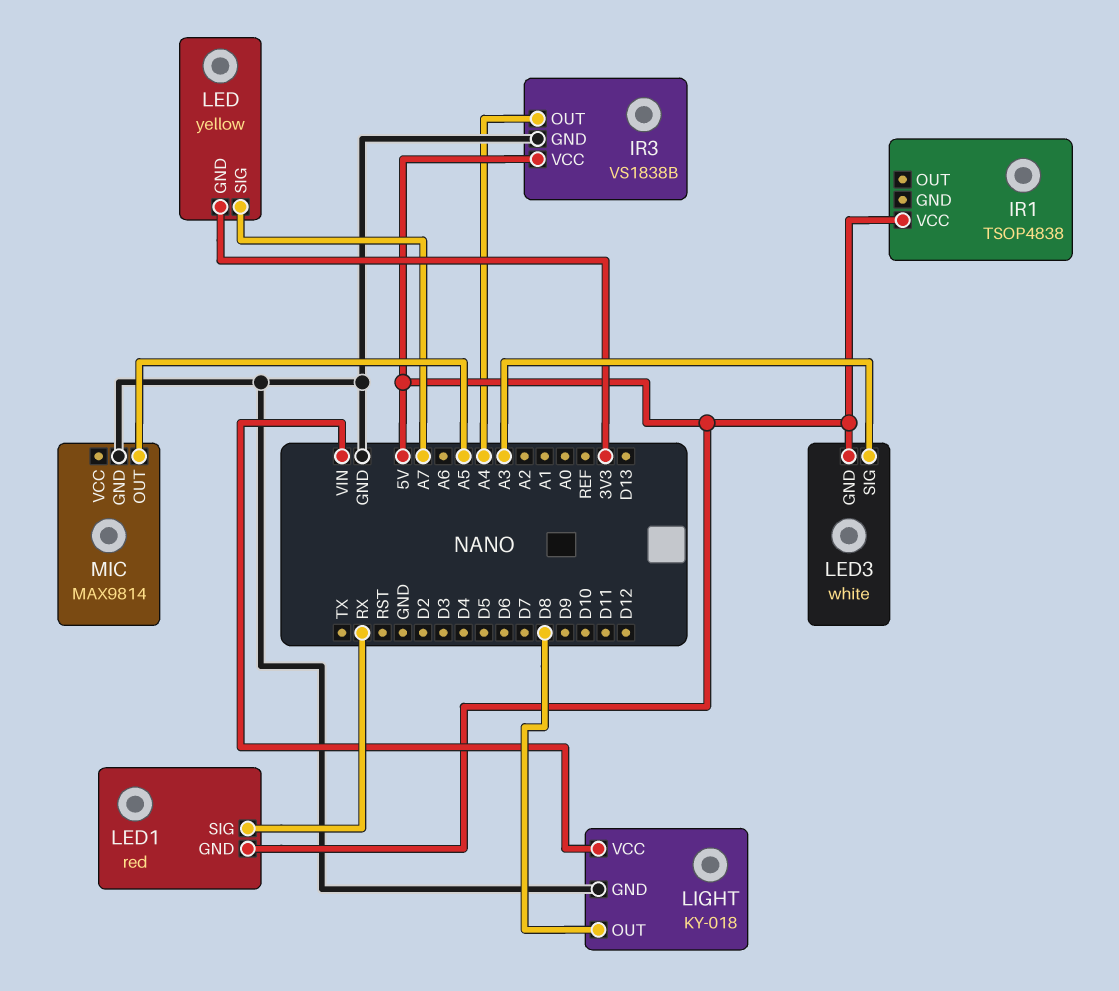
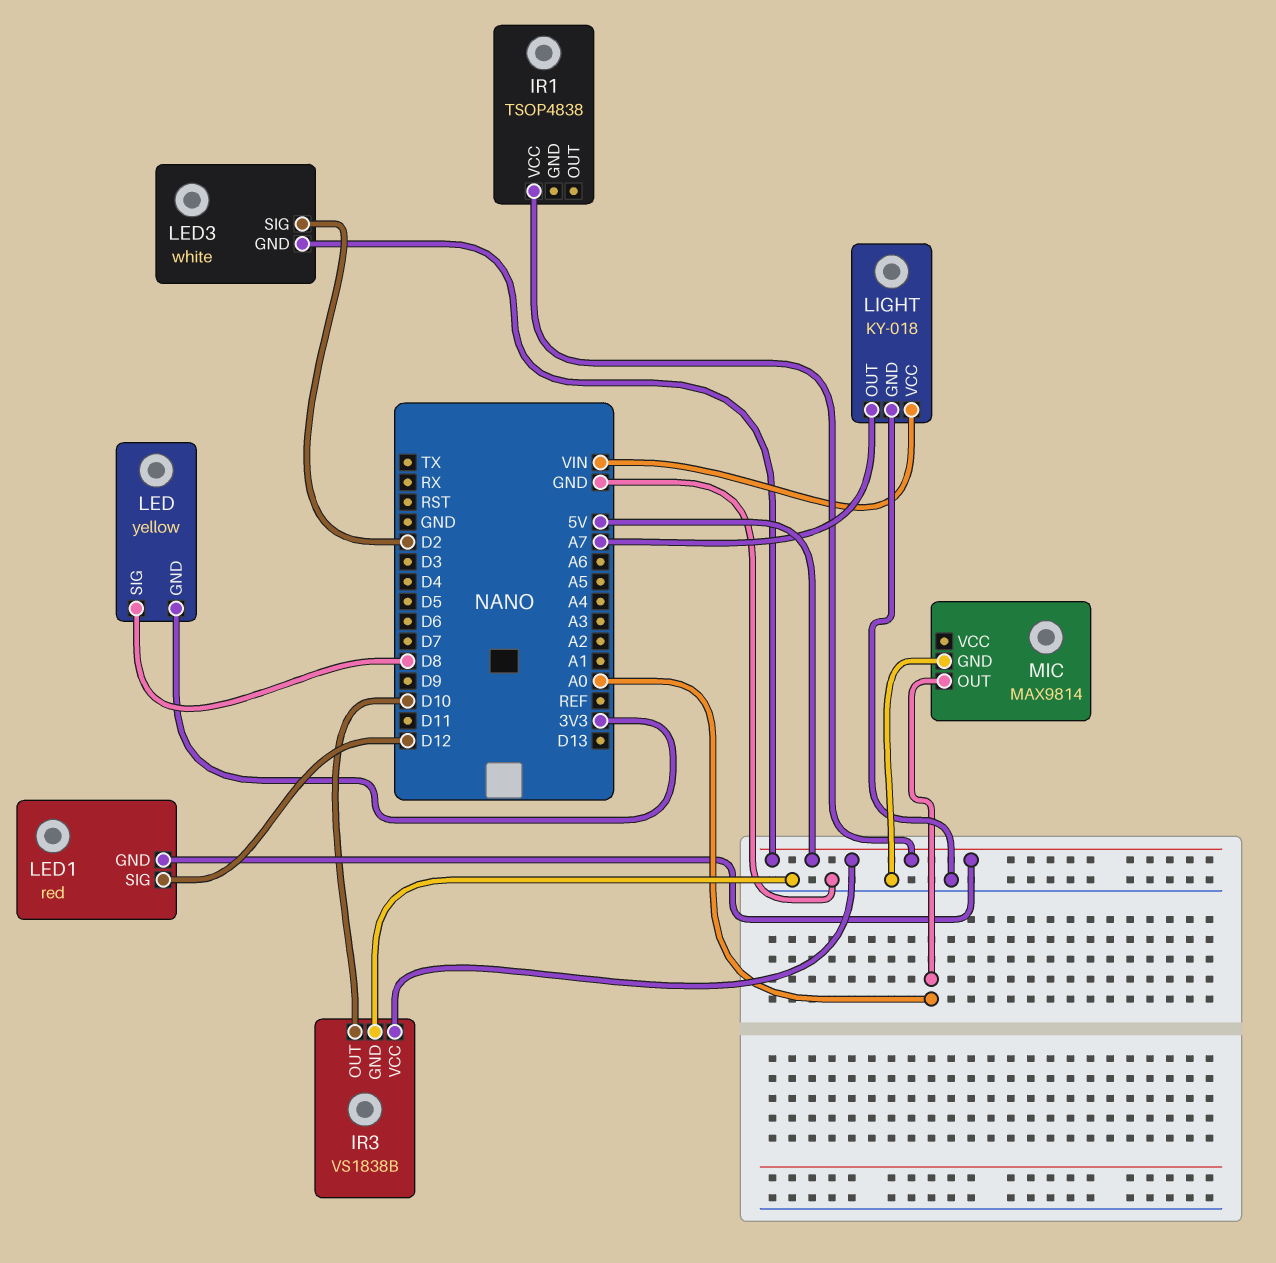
IR3 pin OUT: A4 -> D10
LED pin SIG: A7 -> D8
LED1 pin SIG: RX -> D12
LED3 pin SIG: A3 -> D2
LIGHT pin OUT: D8 -> A7
MIC pin OUT: A5 -> A0

